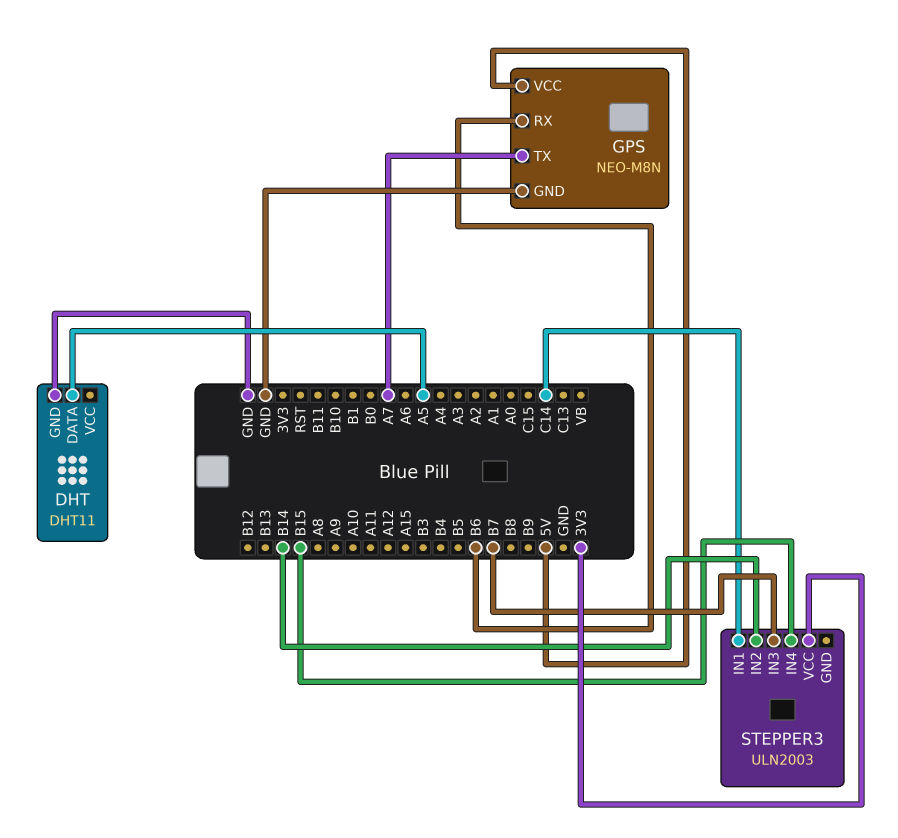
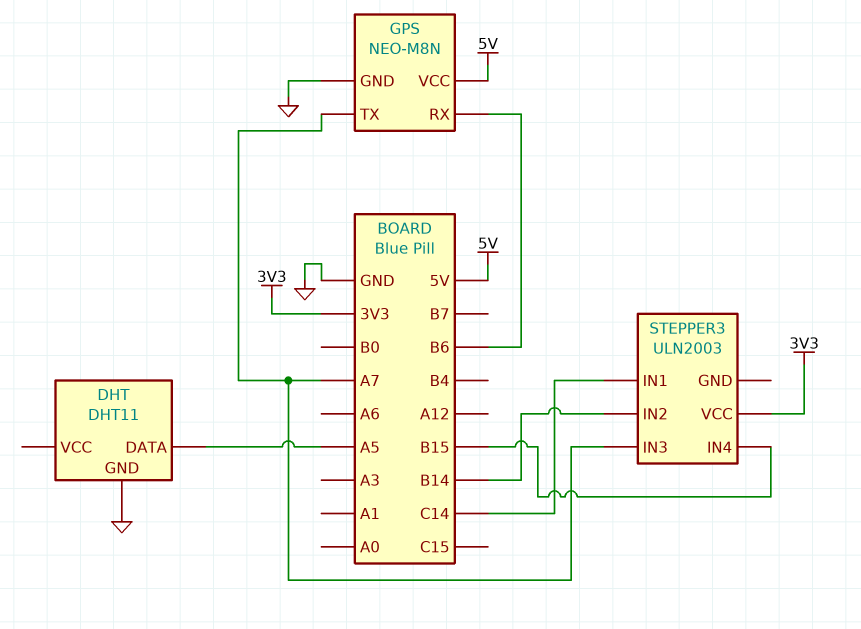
STEPPER3 pin IN3: B7 -> A7

